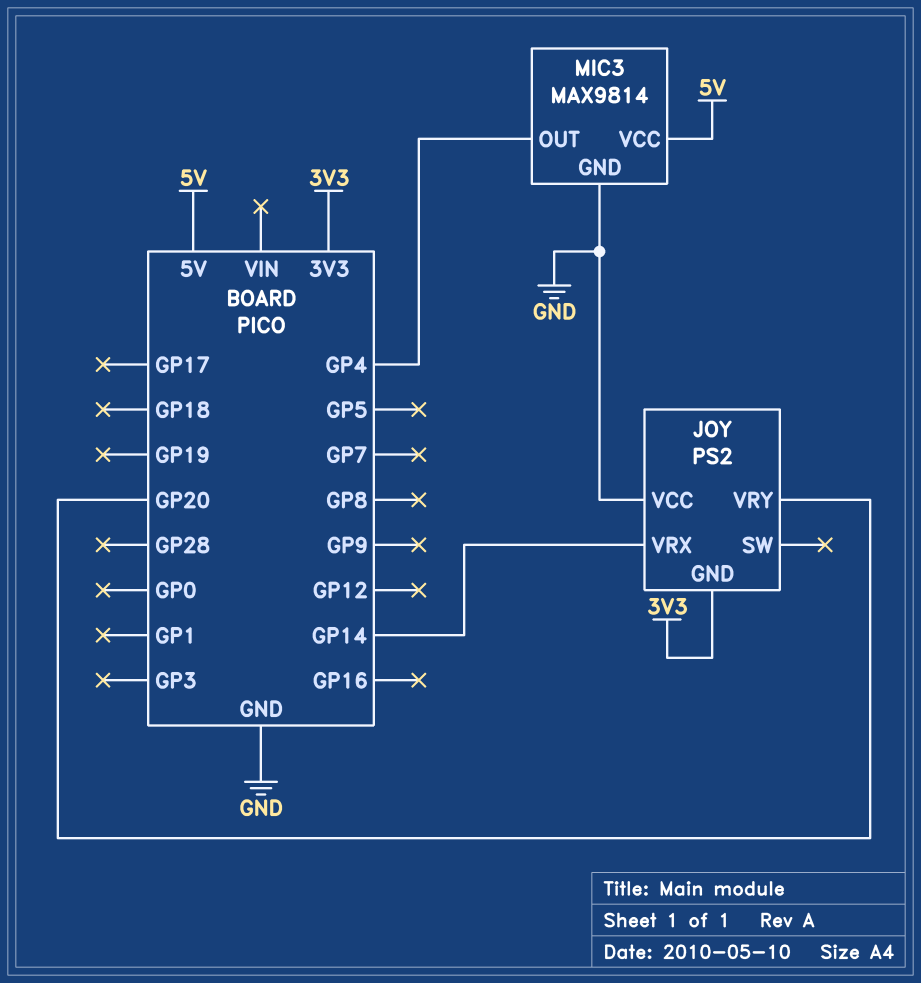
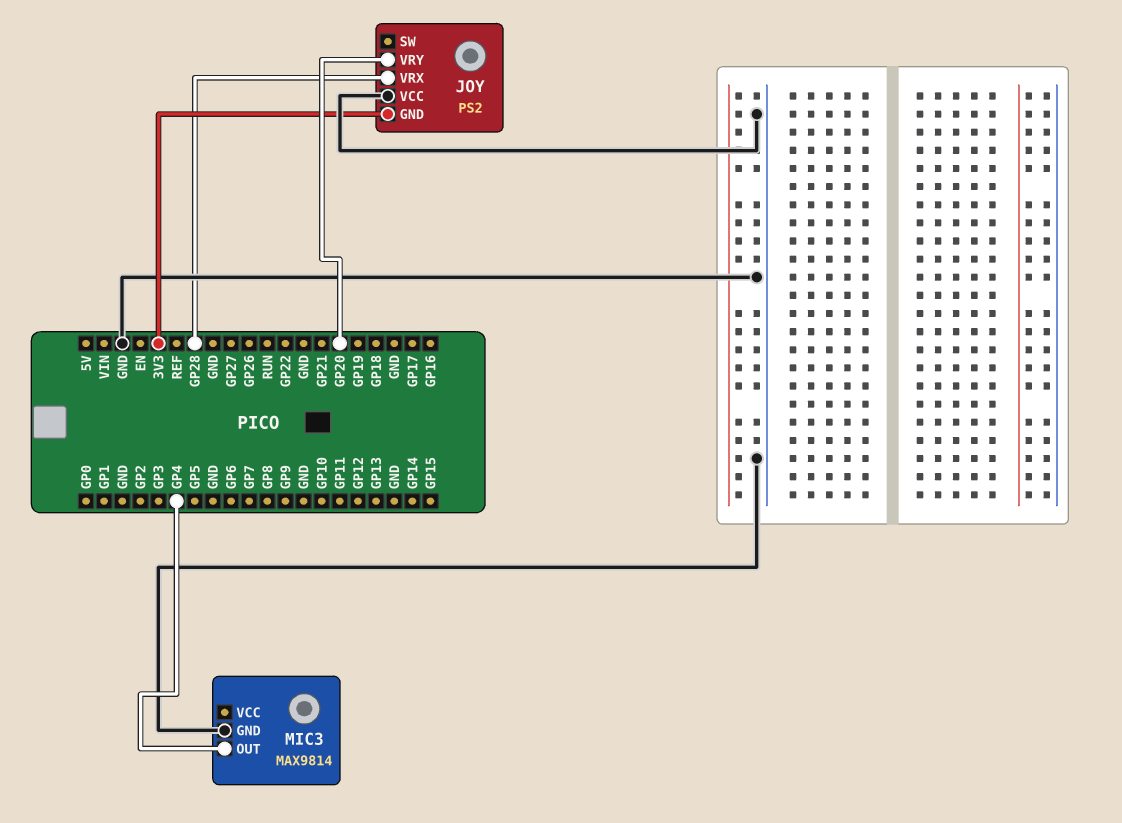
JOY pin VRX: GP14 -> GP28
MIC3 pin VCC: 5V -> none

